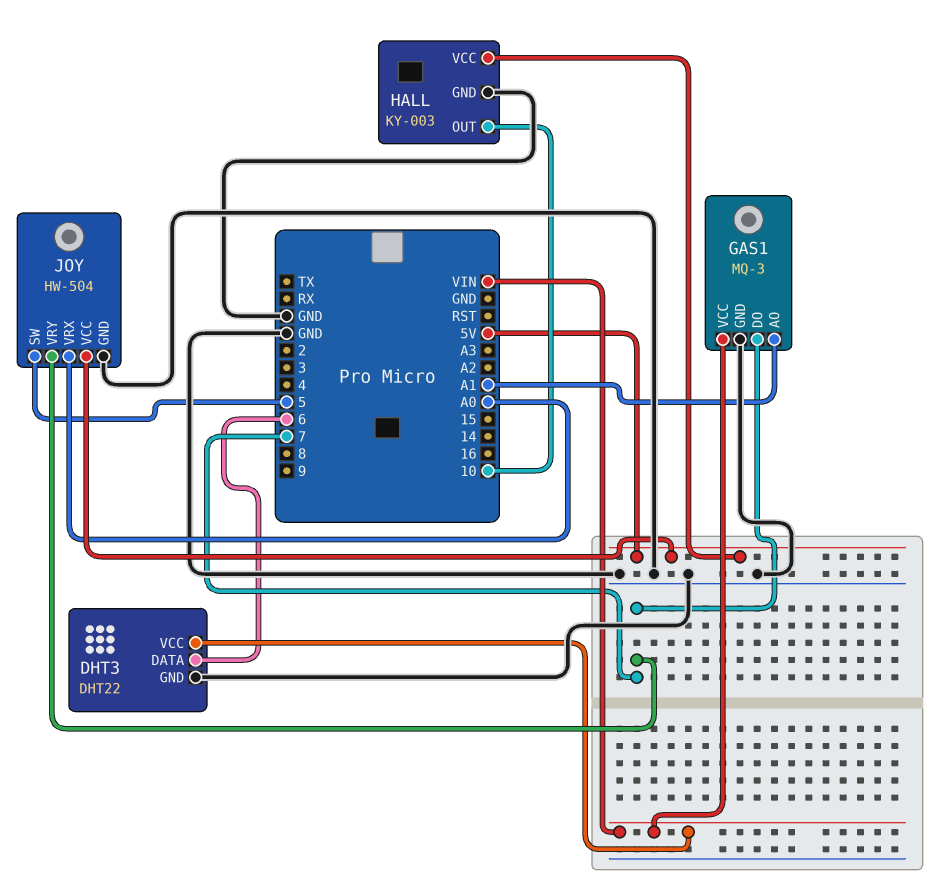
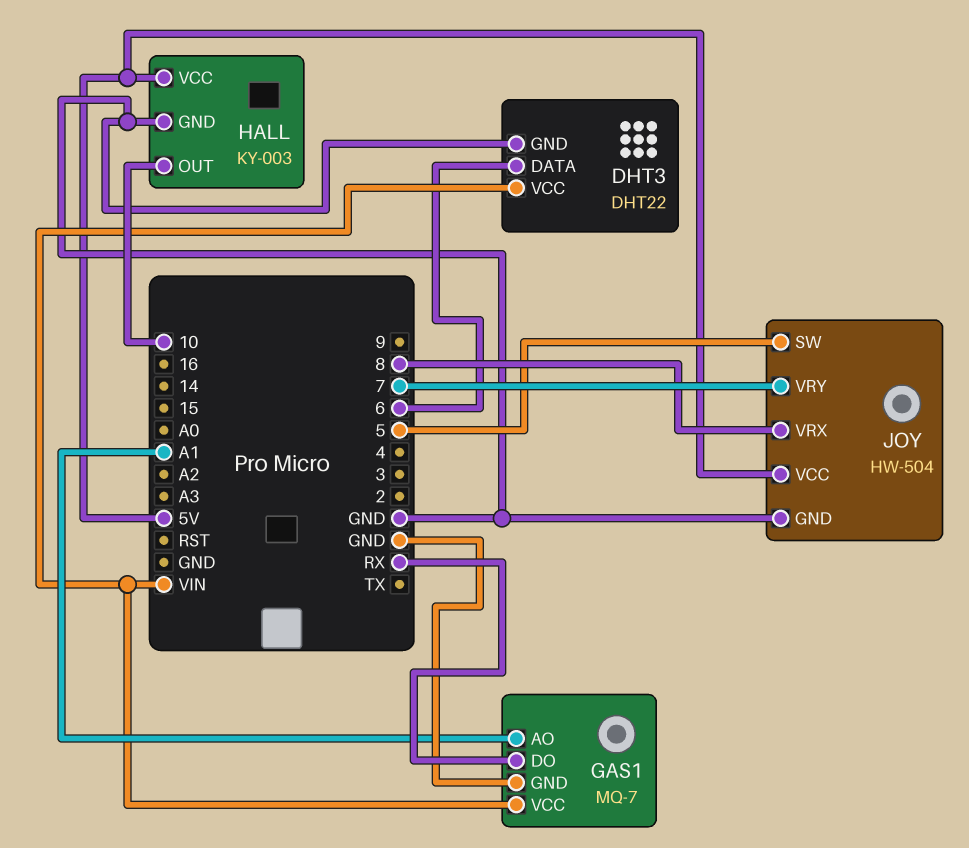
GAS1: MQ-3 -> MQ-7
GAS1 pin DO: 7 -> RX
JOY pin VRX: A0 -> 8

